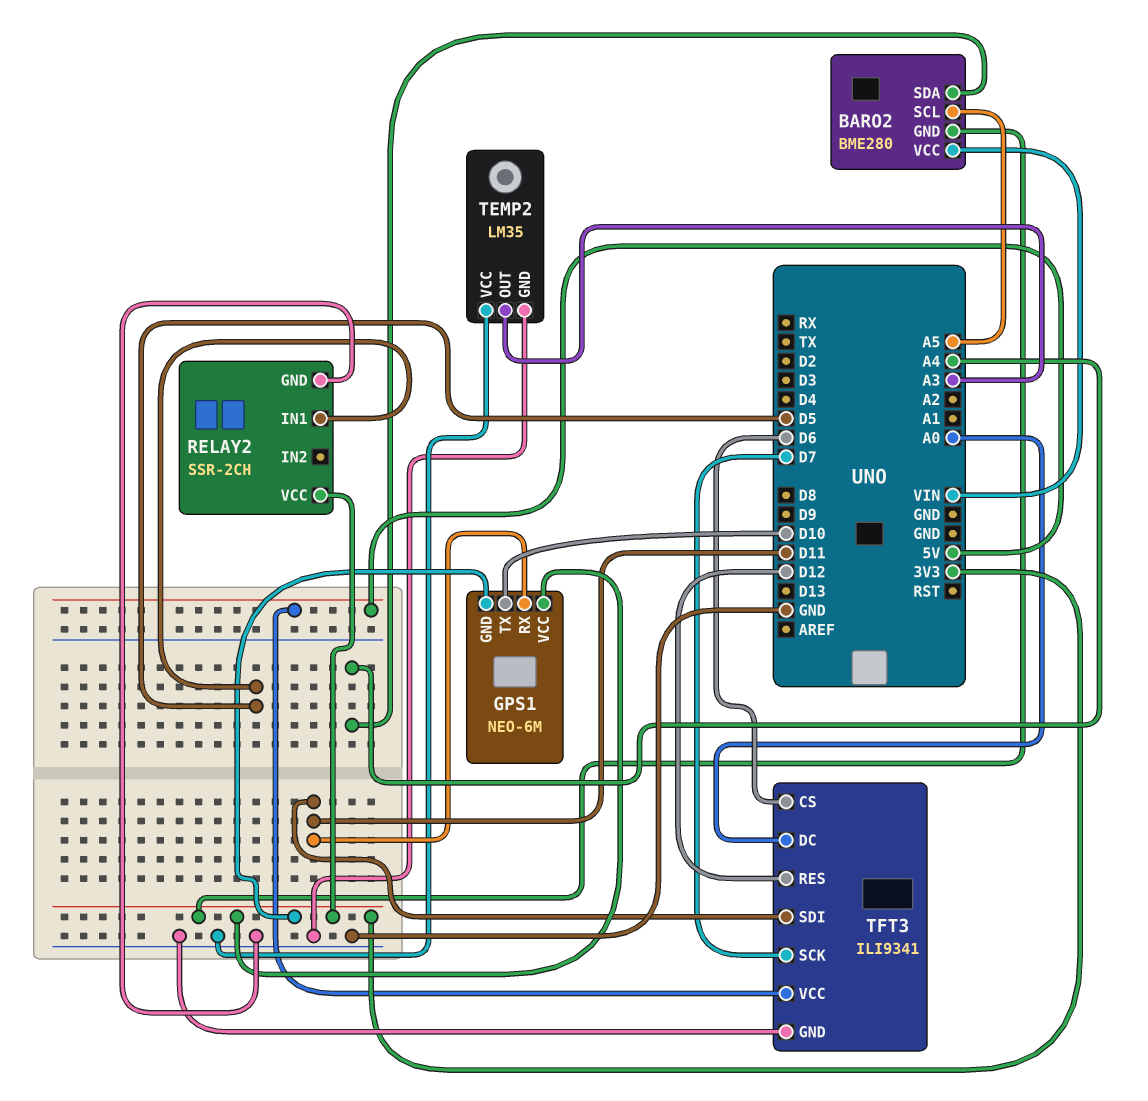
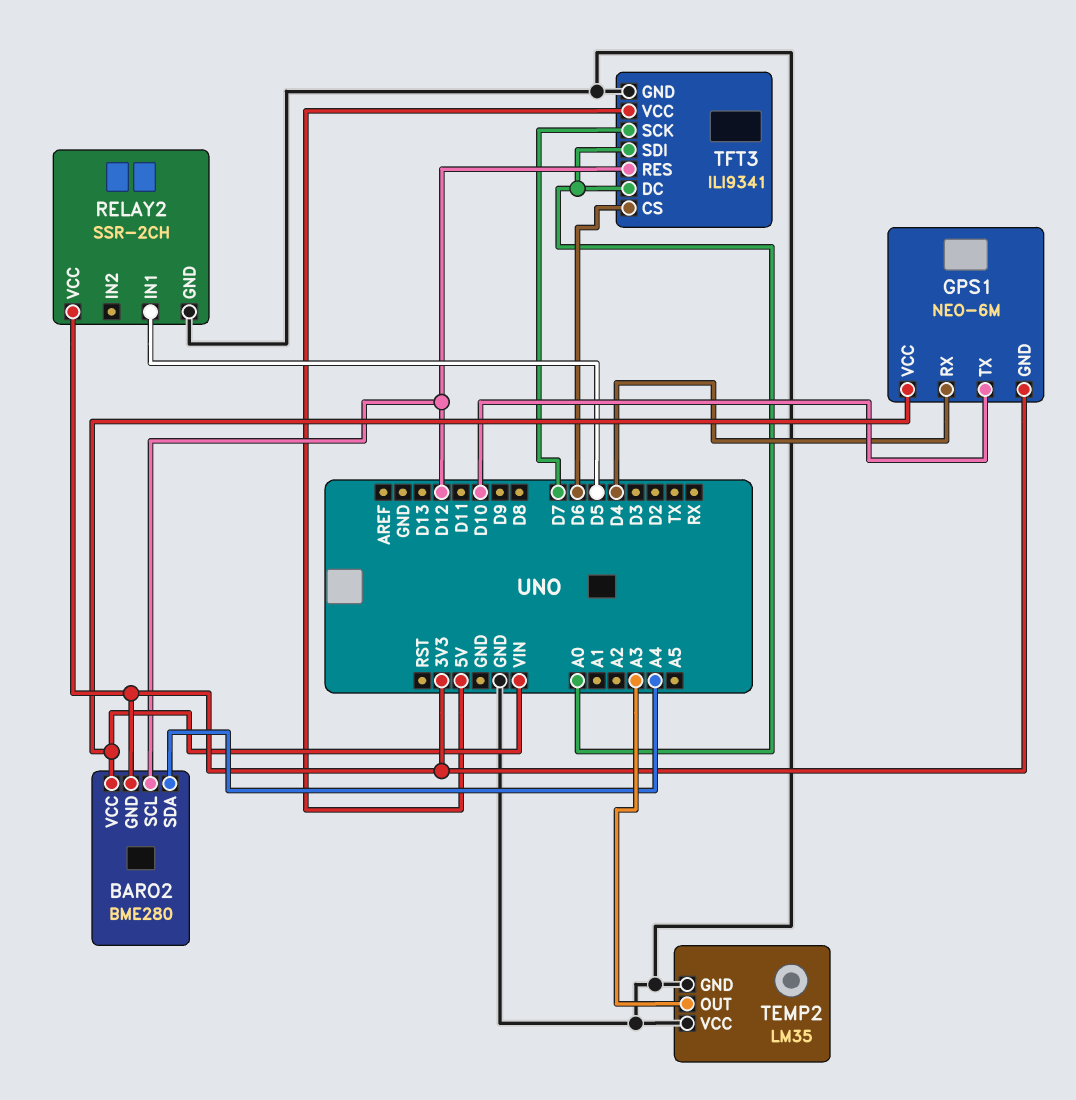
BARO2 pin SCL: A5 -> D12
GPS1 pin RX: D11 -> D4
GPS1 pin VCC: 3V3 -> VIN
TFT3 pin SDI: D11 -> A0

